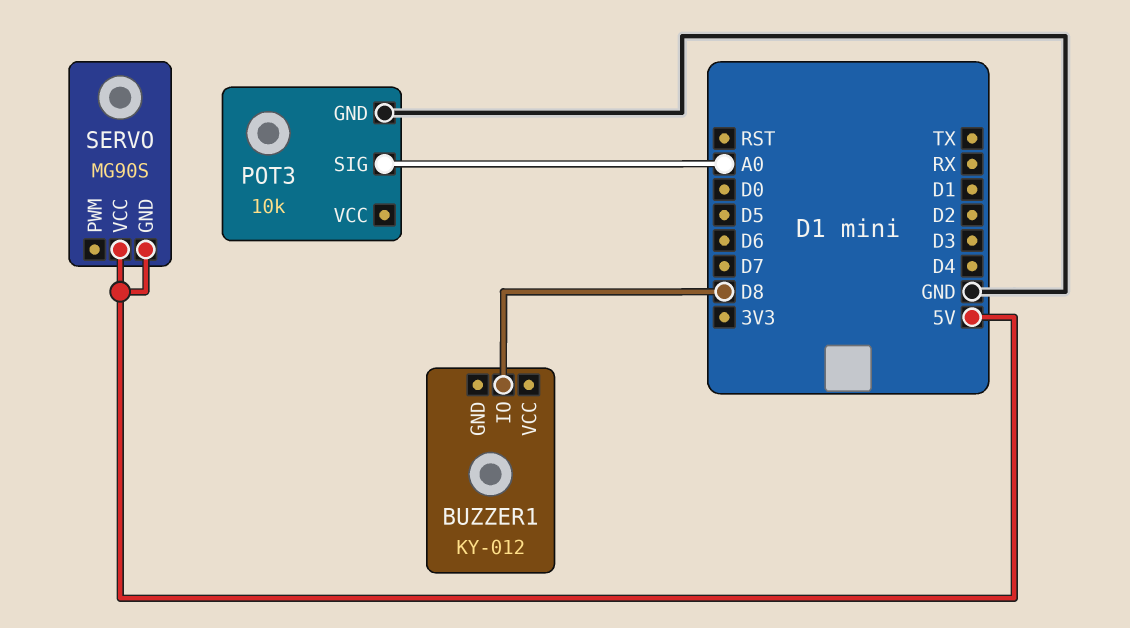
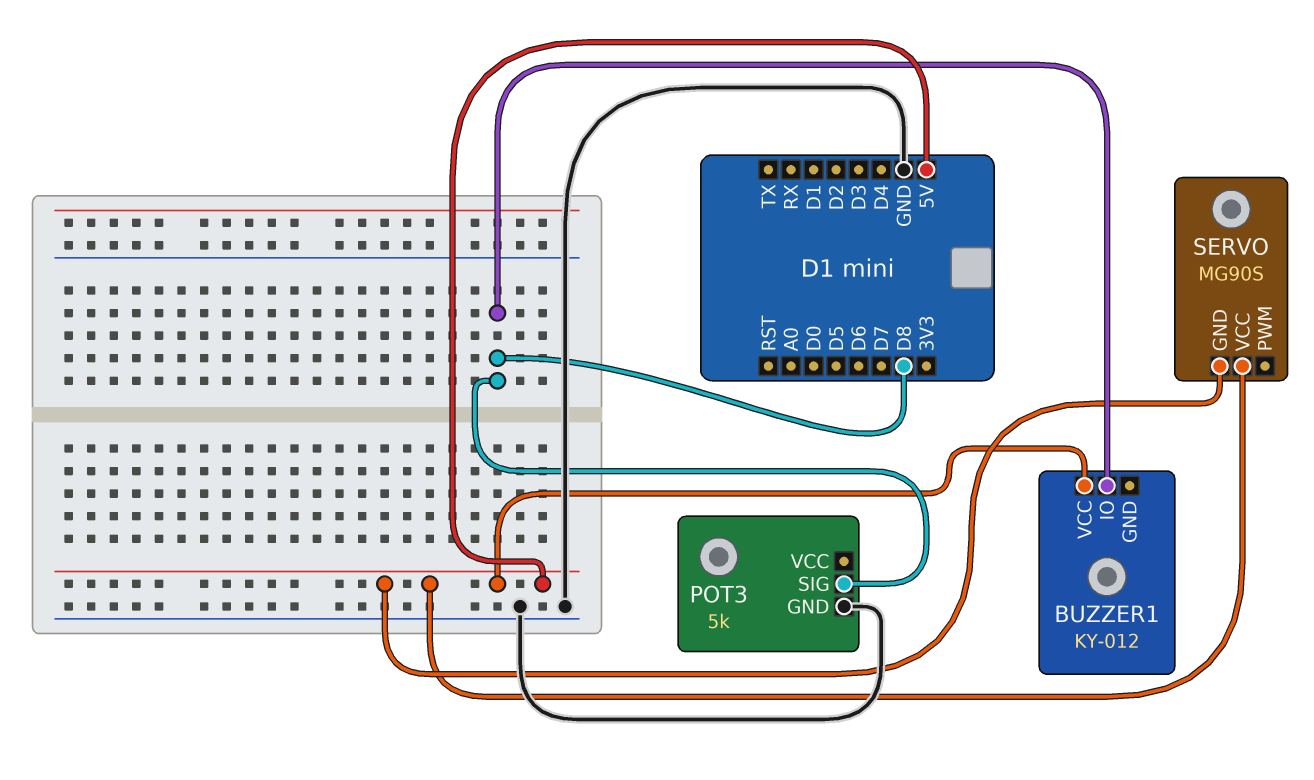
BUZZER1 pin VCC: none -> 5V
POT3: 10k -> 5k
POT3 pin SIG: A0 -> D8

